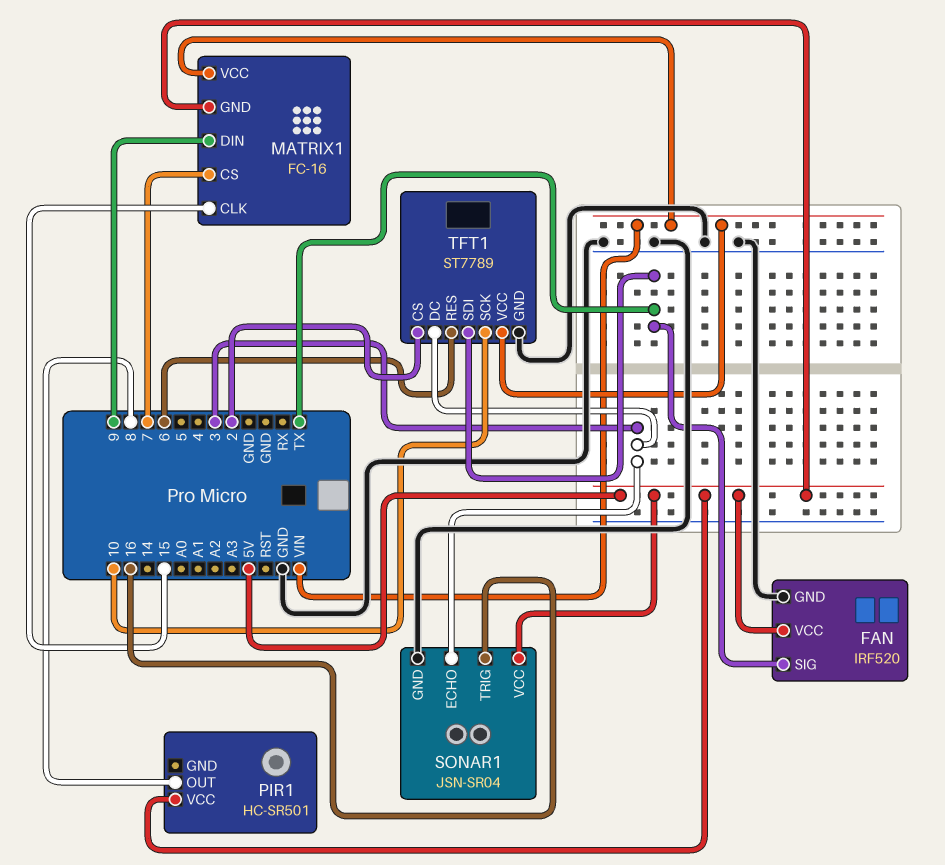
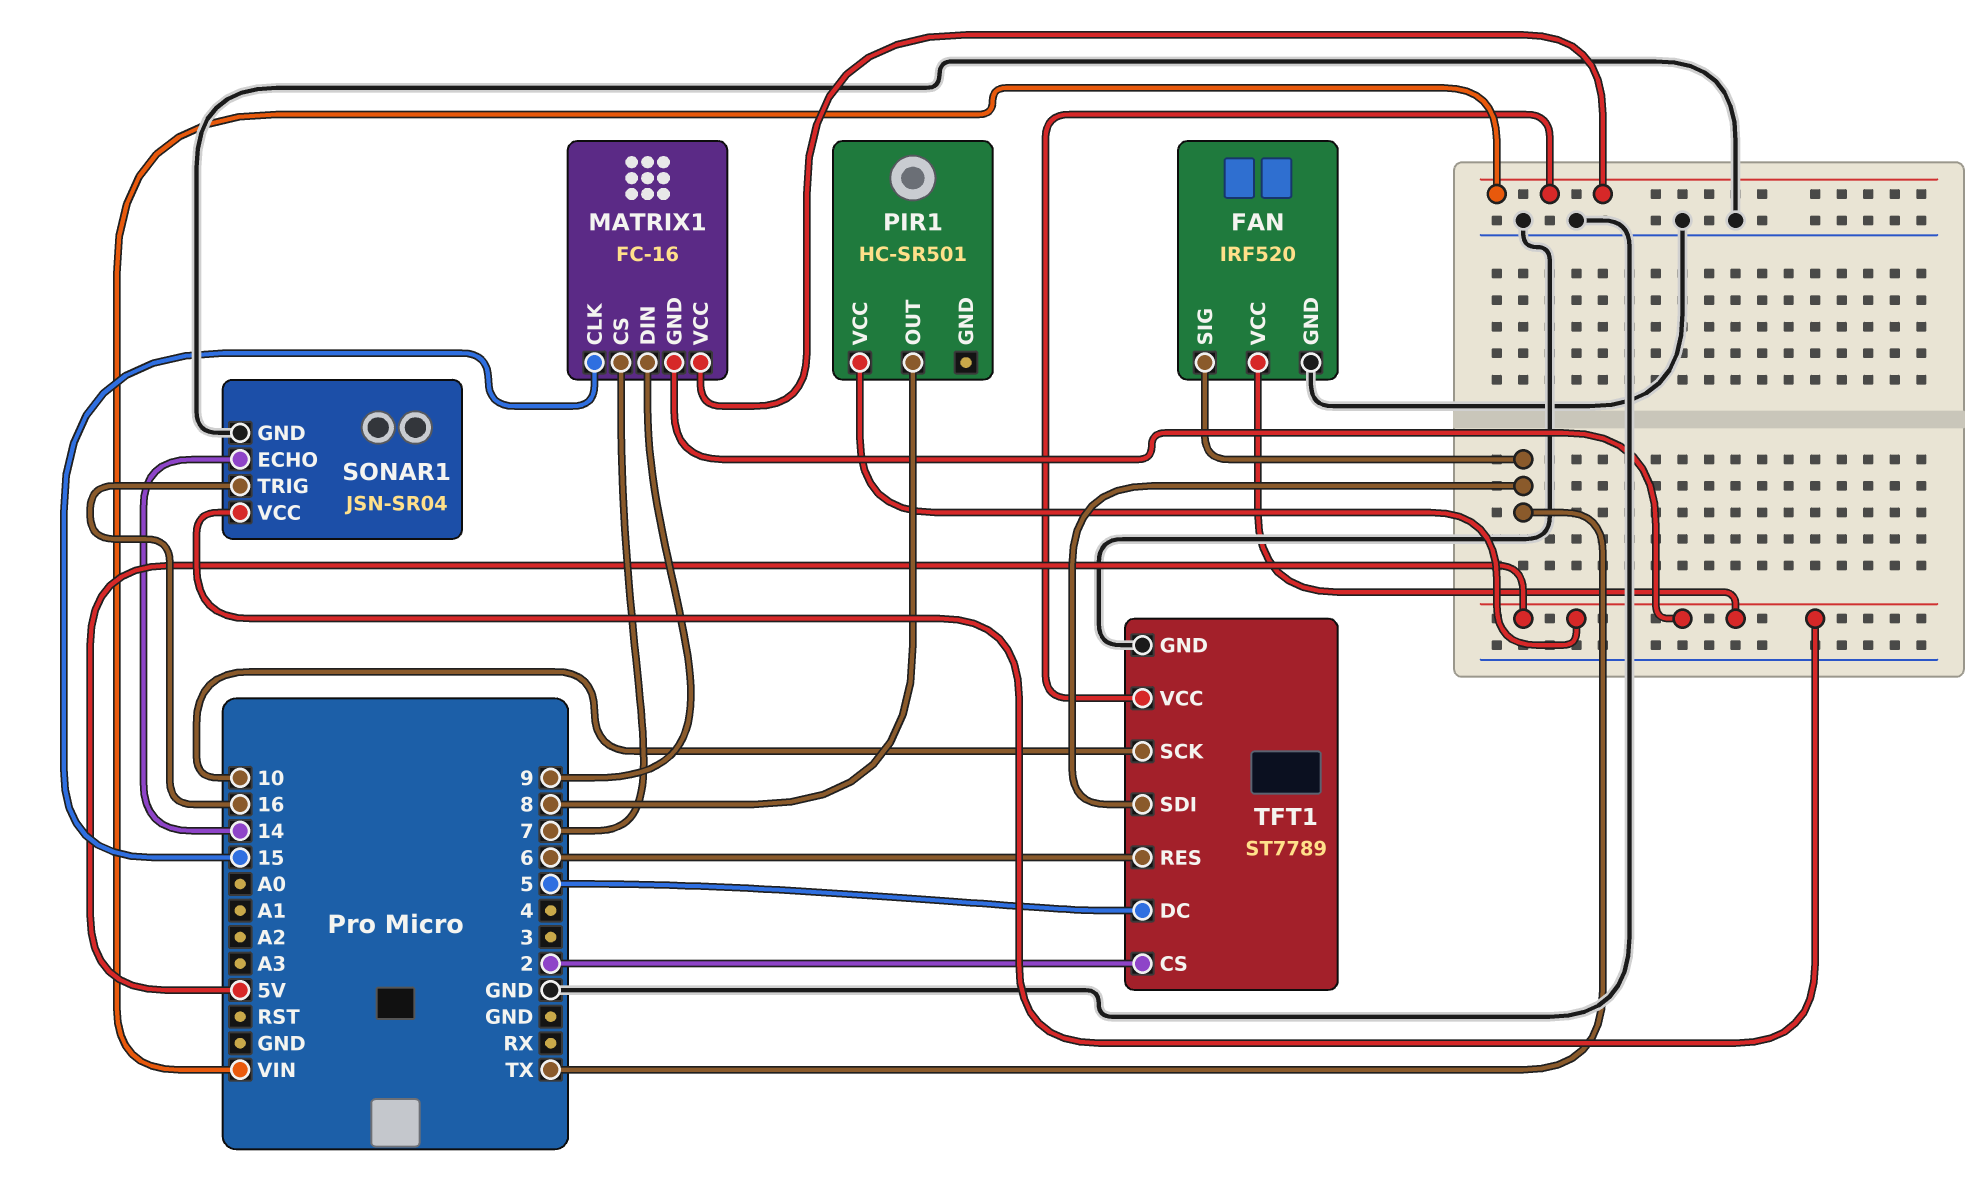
SONAR1 pin ECHO: 3 -> 14
TFT1 pin DC: 3 -> 5

